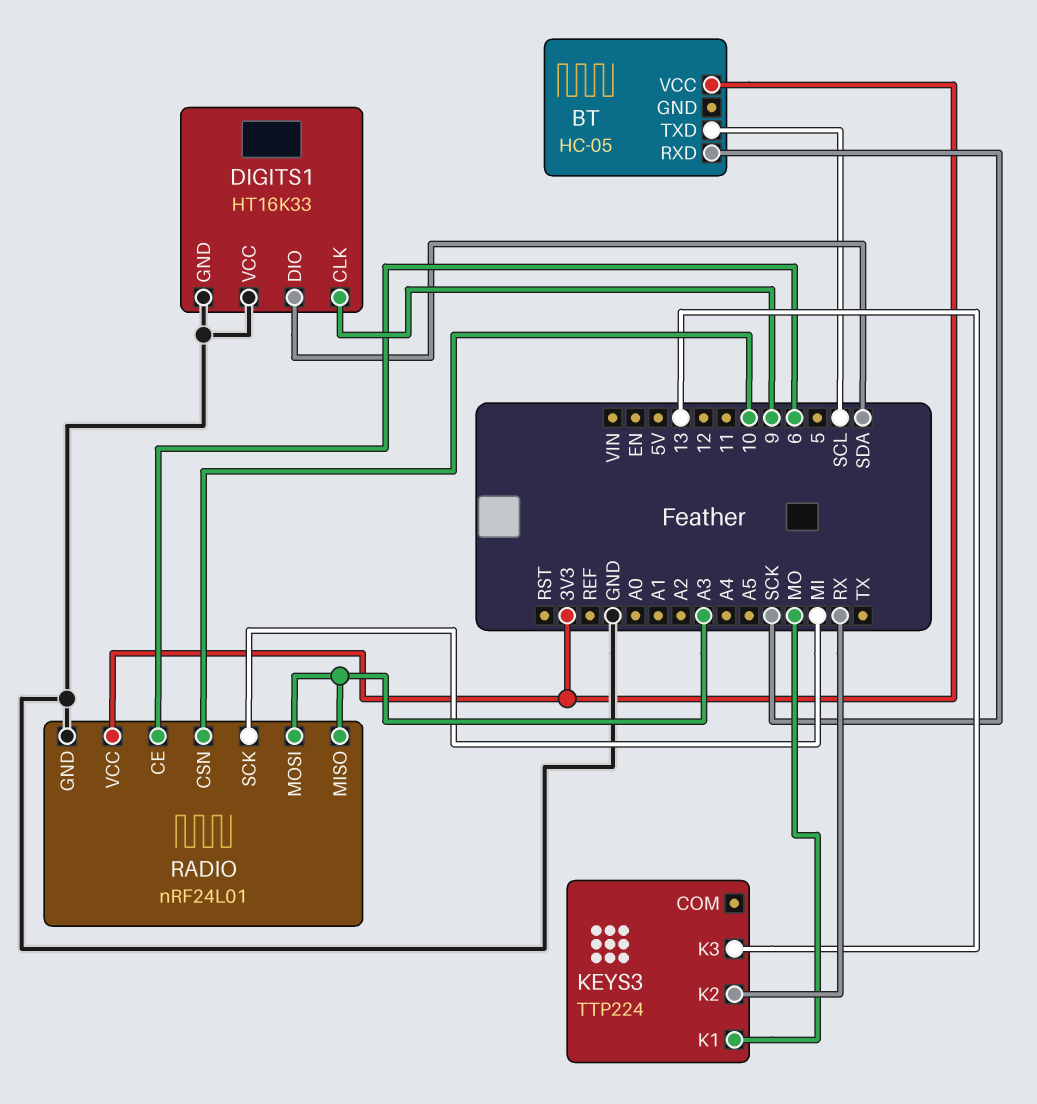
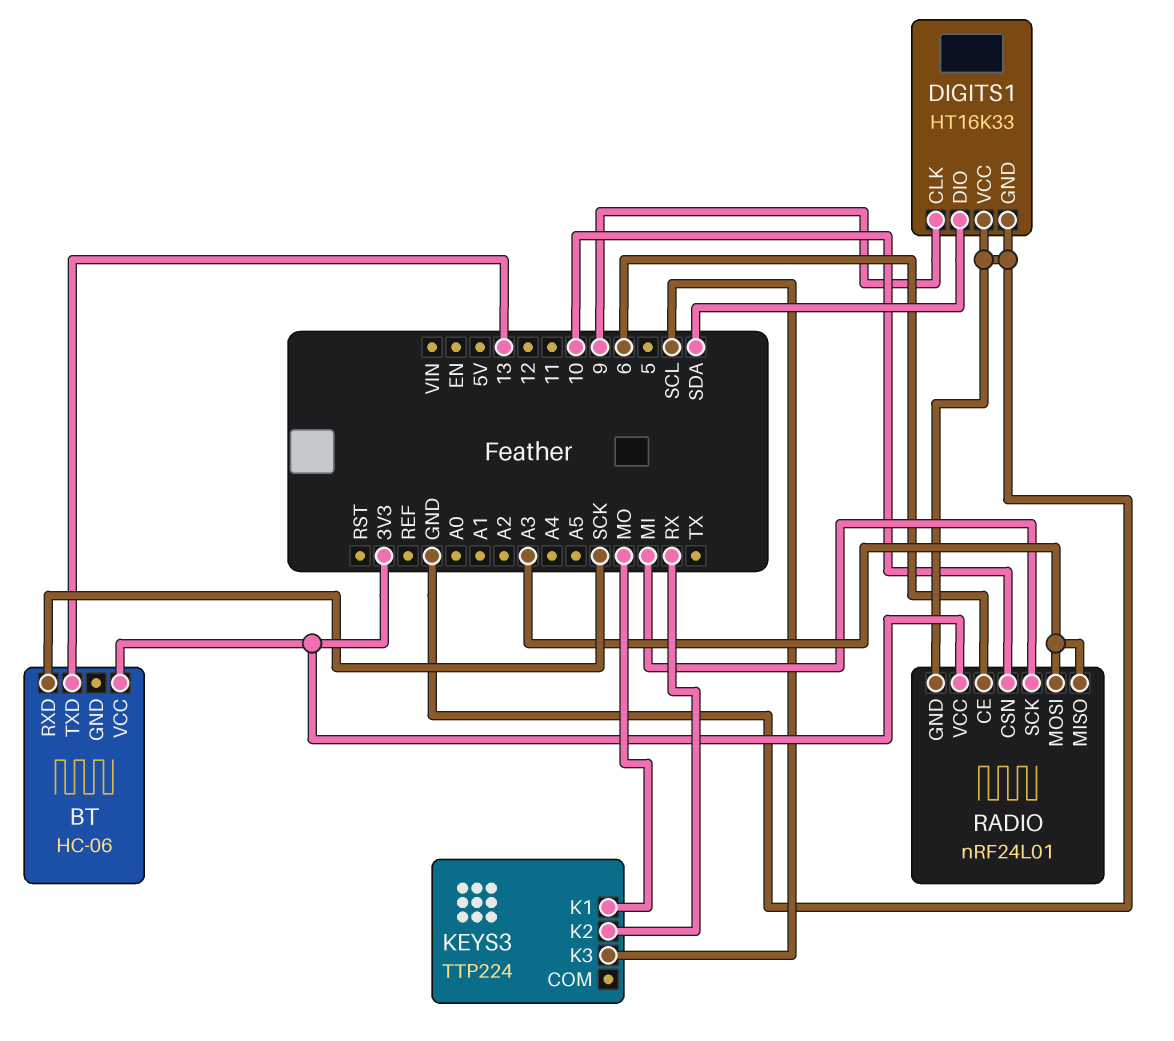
BT: HC-05 -> HC-06
BT pin TXD: SCL -> 13
KEYS3 pin K3: 13 -> SCL

